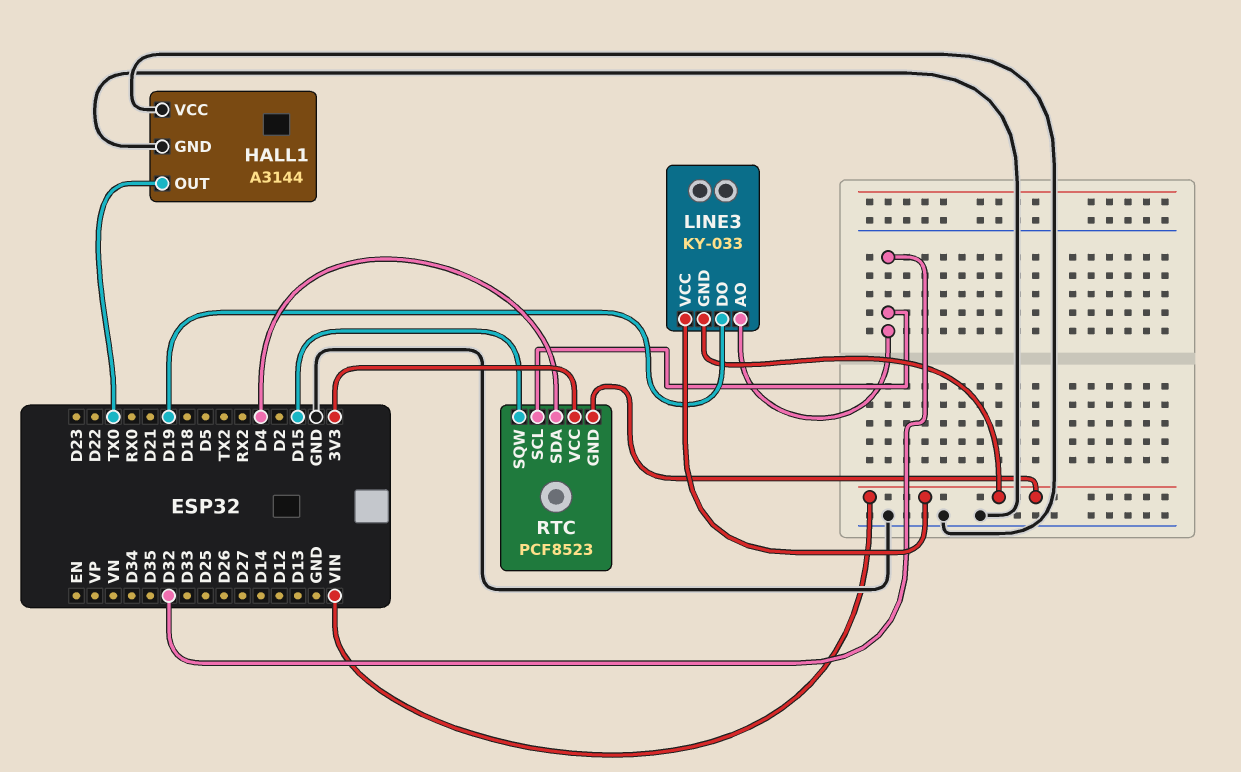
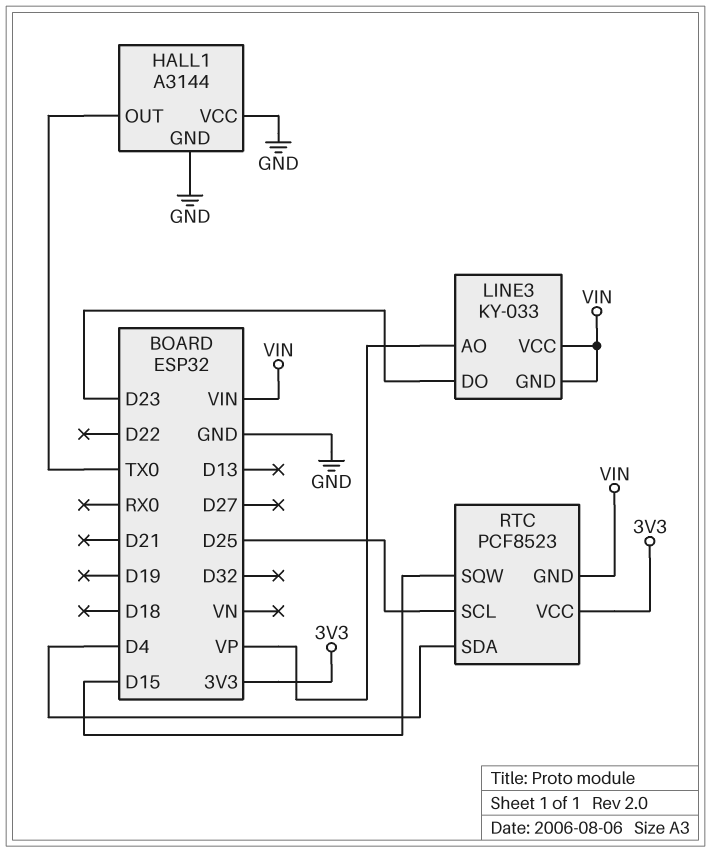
LINE3 pin AO: D32 -> VP
LINE3 pin DO: D19 -> D23
RTC pin SCL: D32 -> D25

